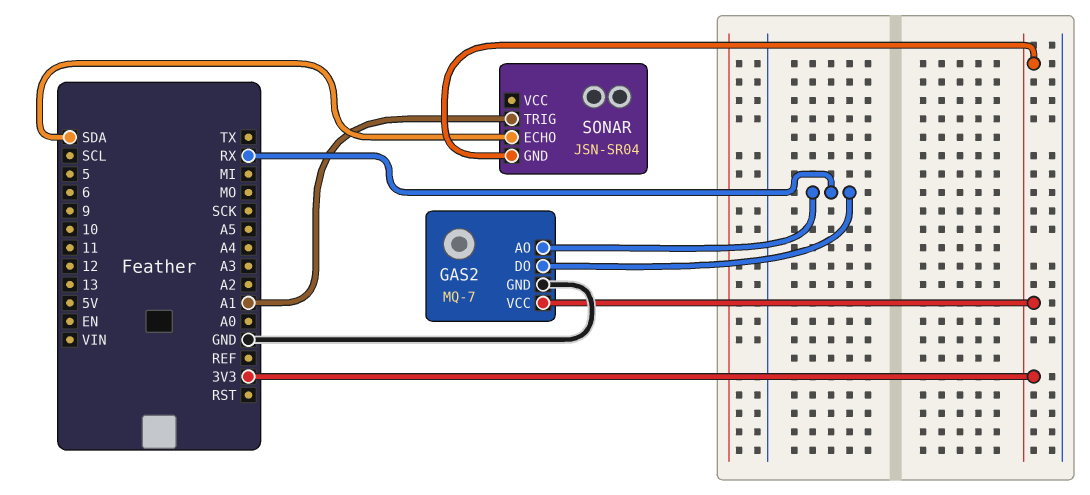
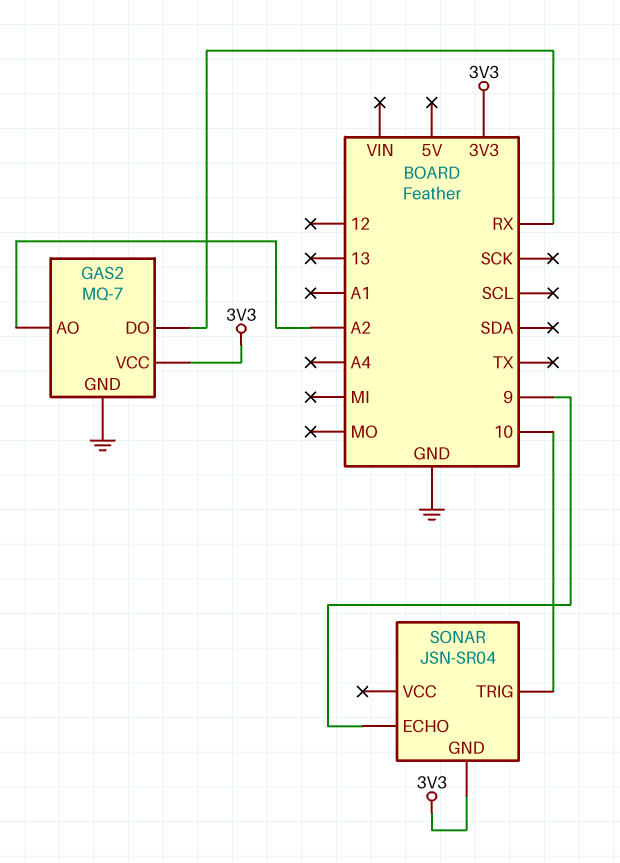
GAS2 pin AO: RX -> A2
SONAR pin ECHO: SDA -> 9
SONAR pin TRIG: A1 -> 10

